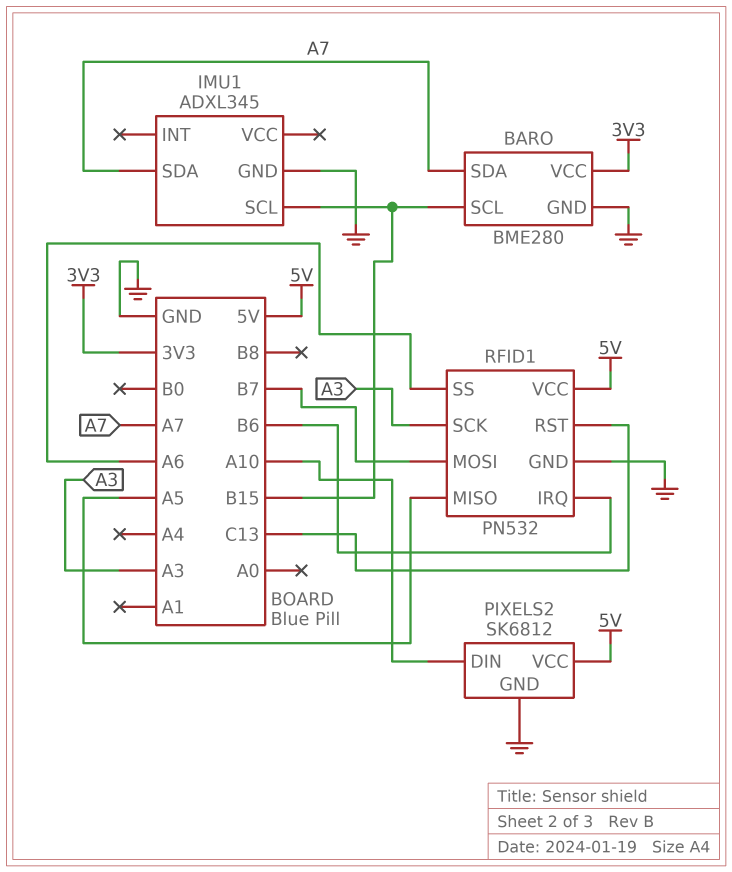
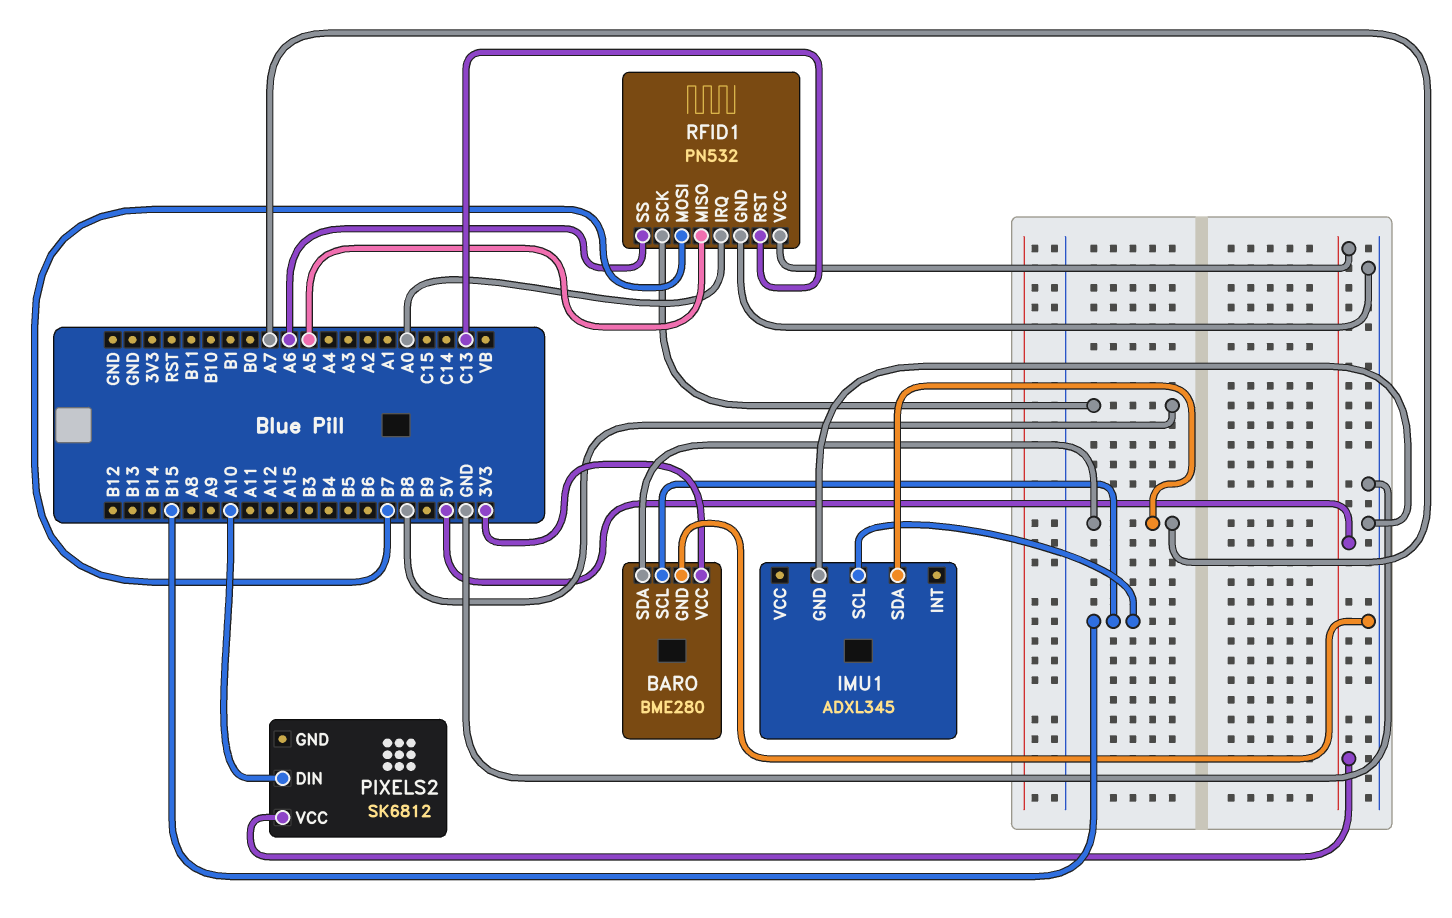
PIXELS2 pin GND: GND -> none
RFID1 pin IRQ: B6 -> A0
RFID1 pin SCK: A3 -> B8

